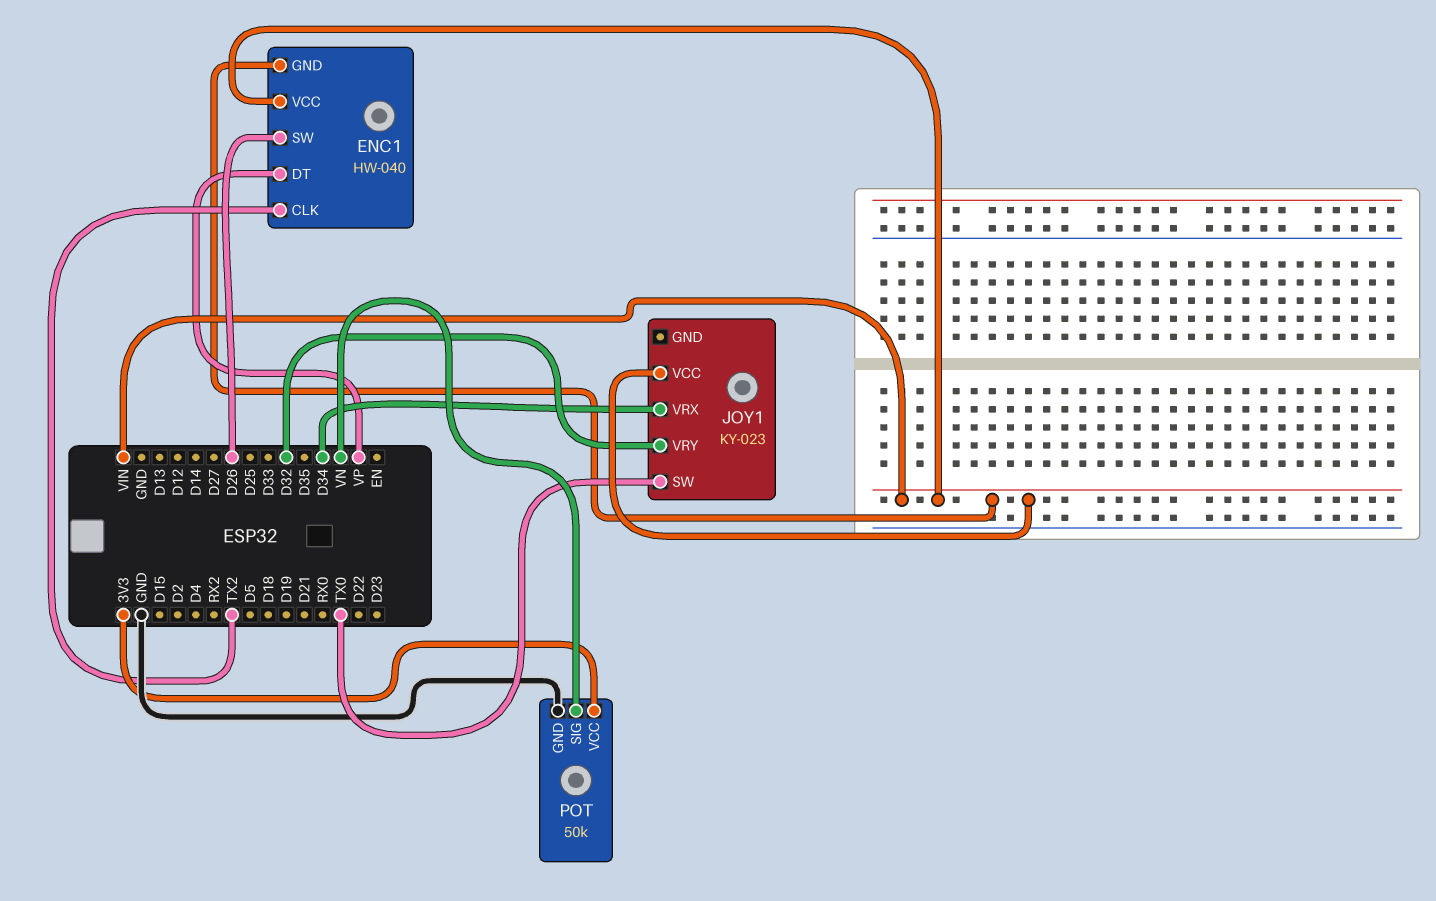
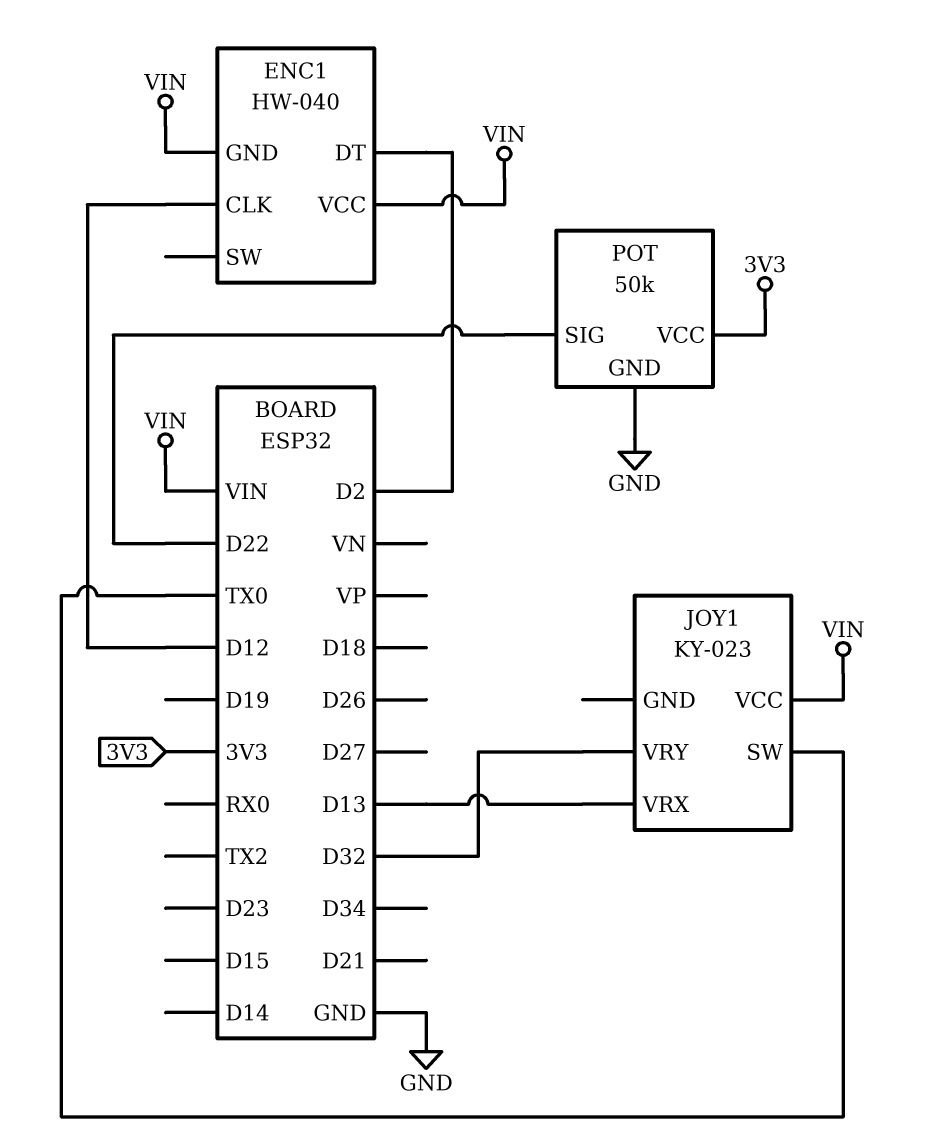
ENC1 pin CLK: TX2 -> D12
ENC1 pin DT: VP -> D2
ENC1 pin SW: D26 -> none
JOY1 pin VRX: D34 -> D13
POT pin SIG: VN -> D22

